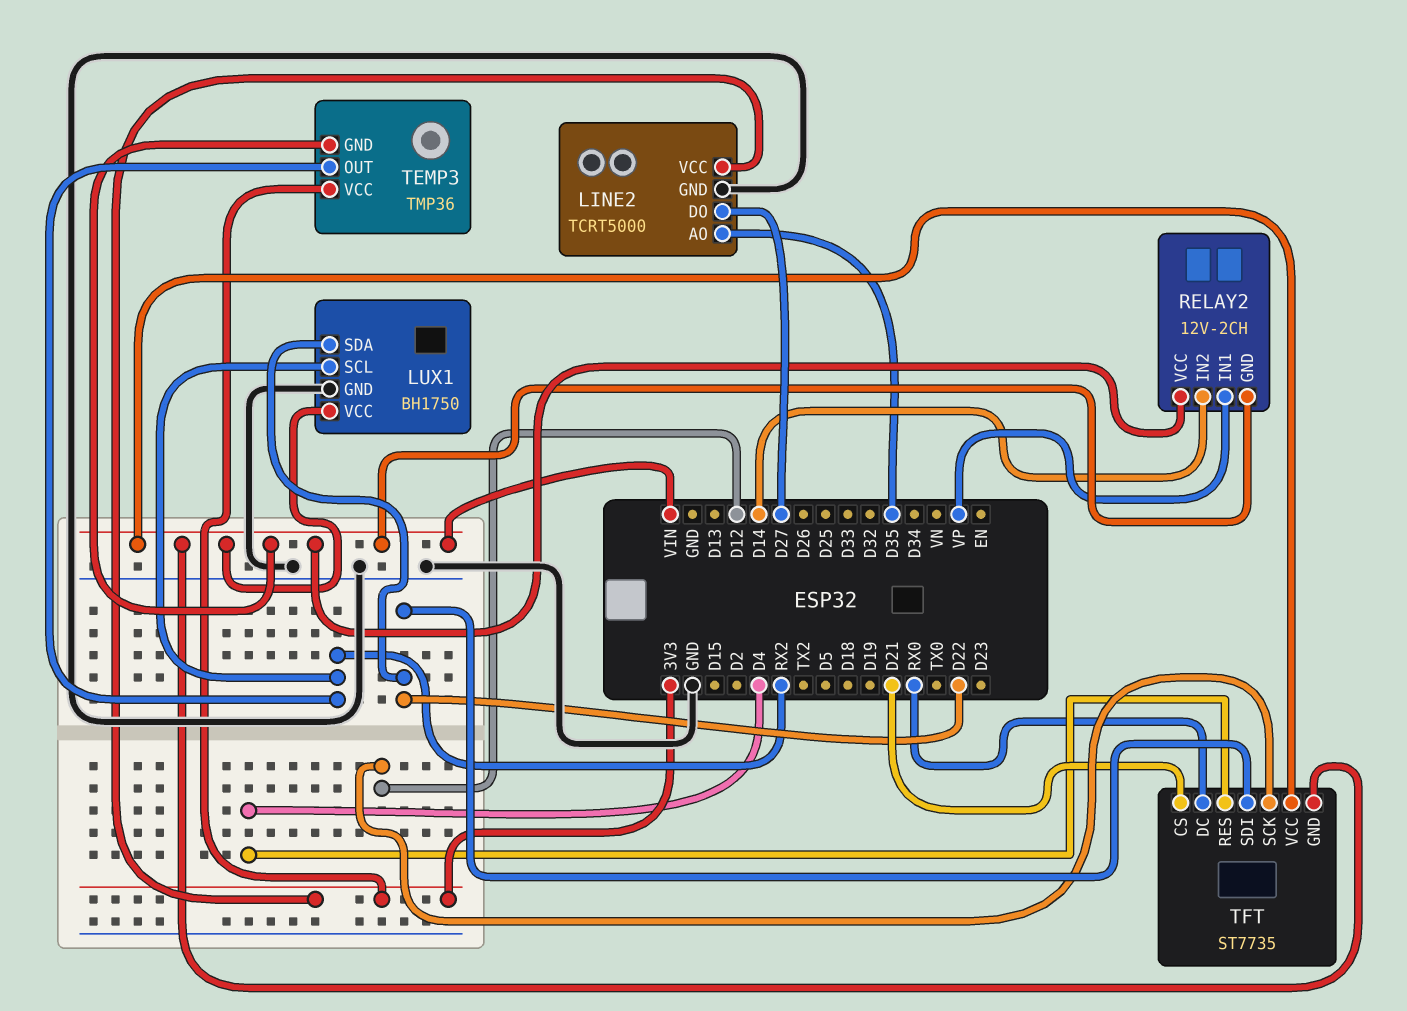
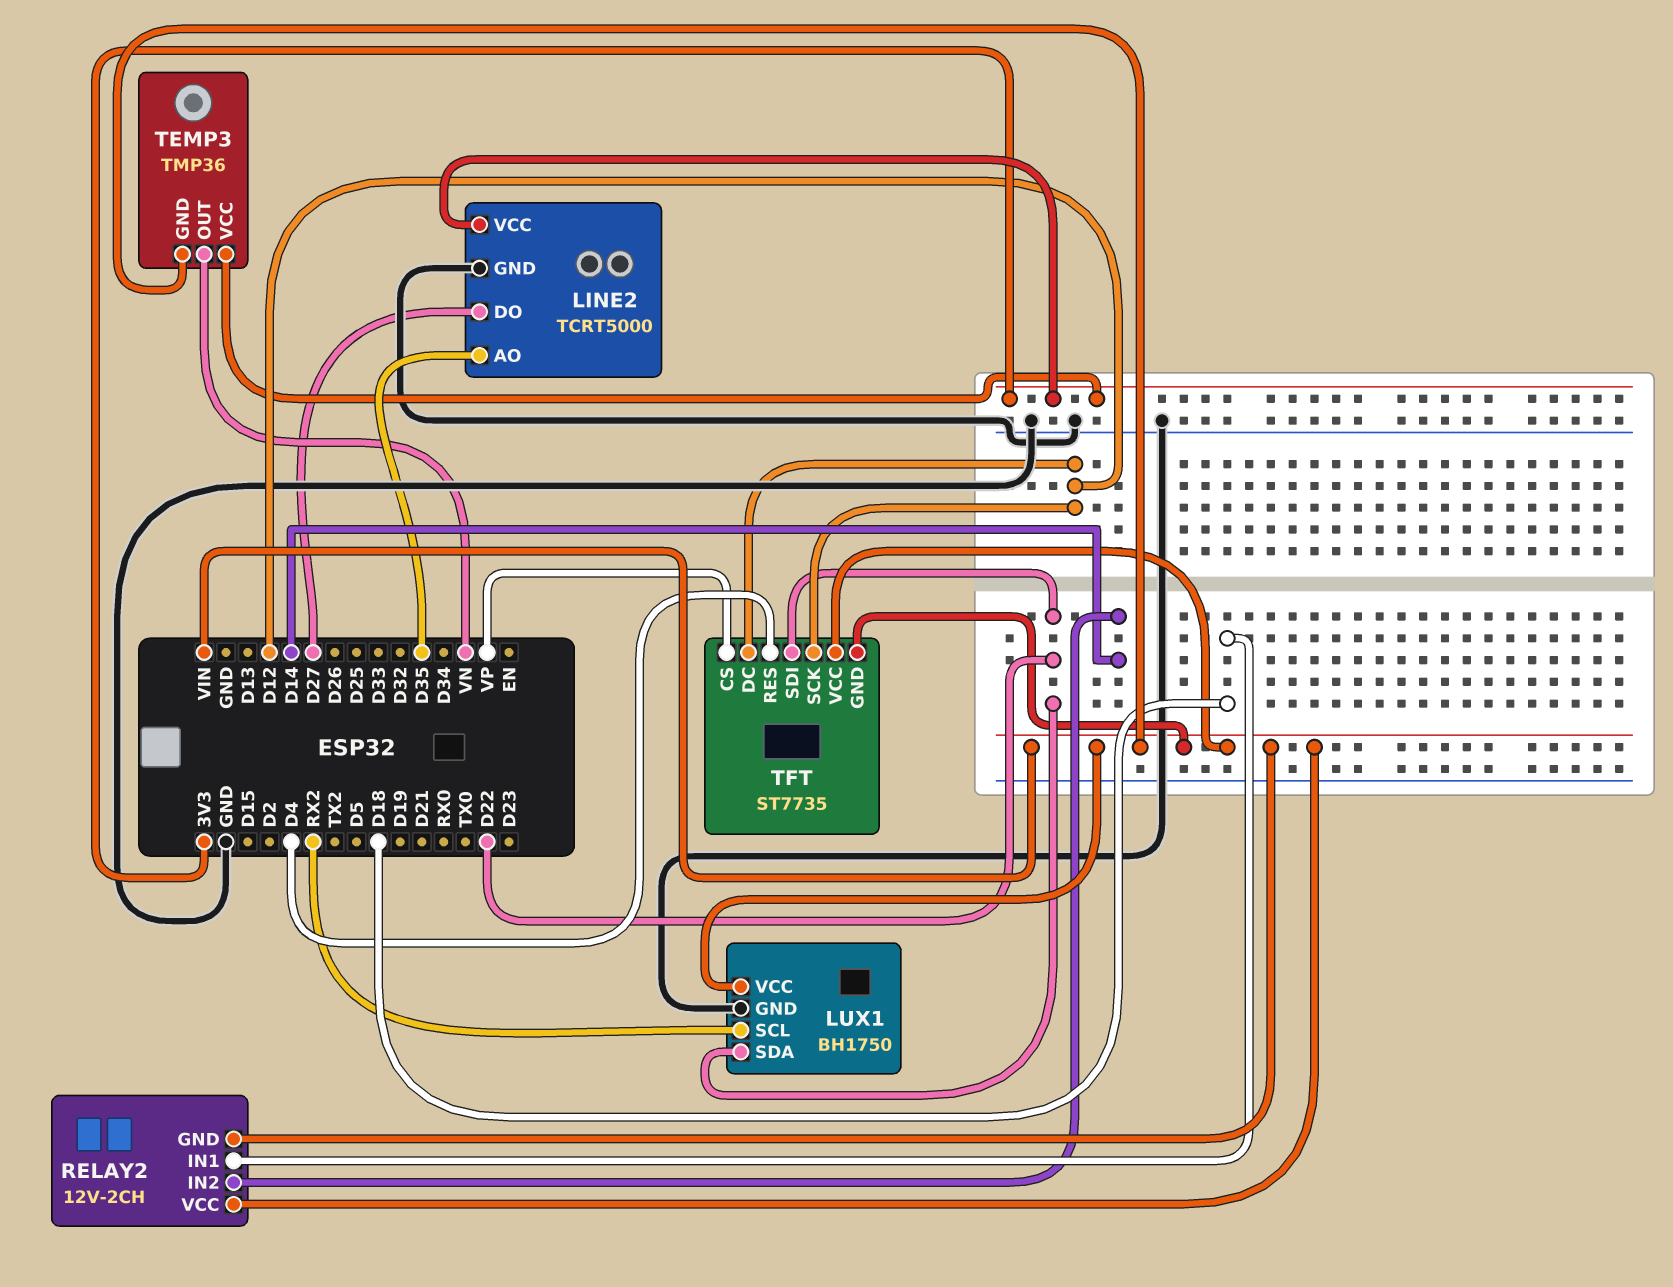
RELAY2 pin IN1: VP -> D18
TEMP3 pin OUT: RX2 -> VN
TFT pin CS: D21 -> VP
TFT pin DC: RX0 -> D12

